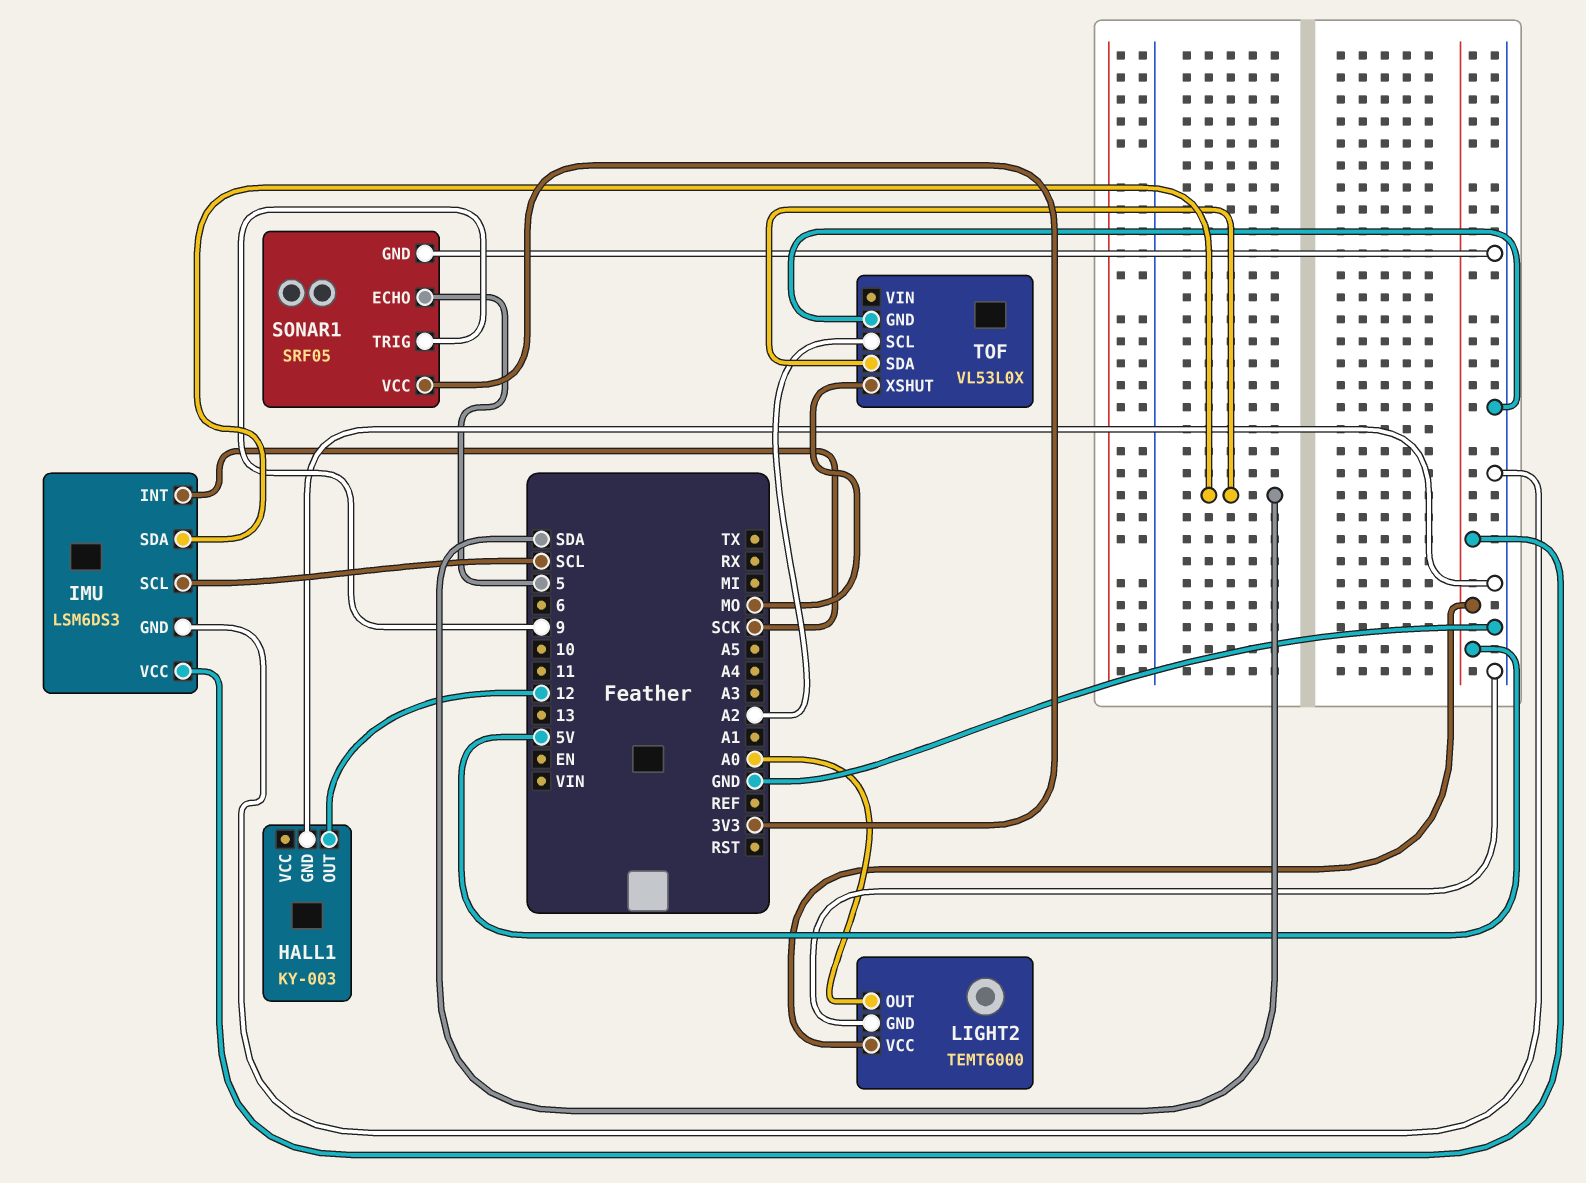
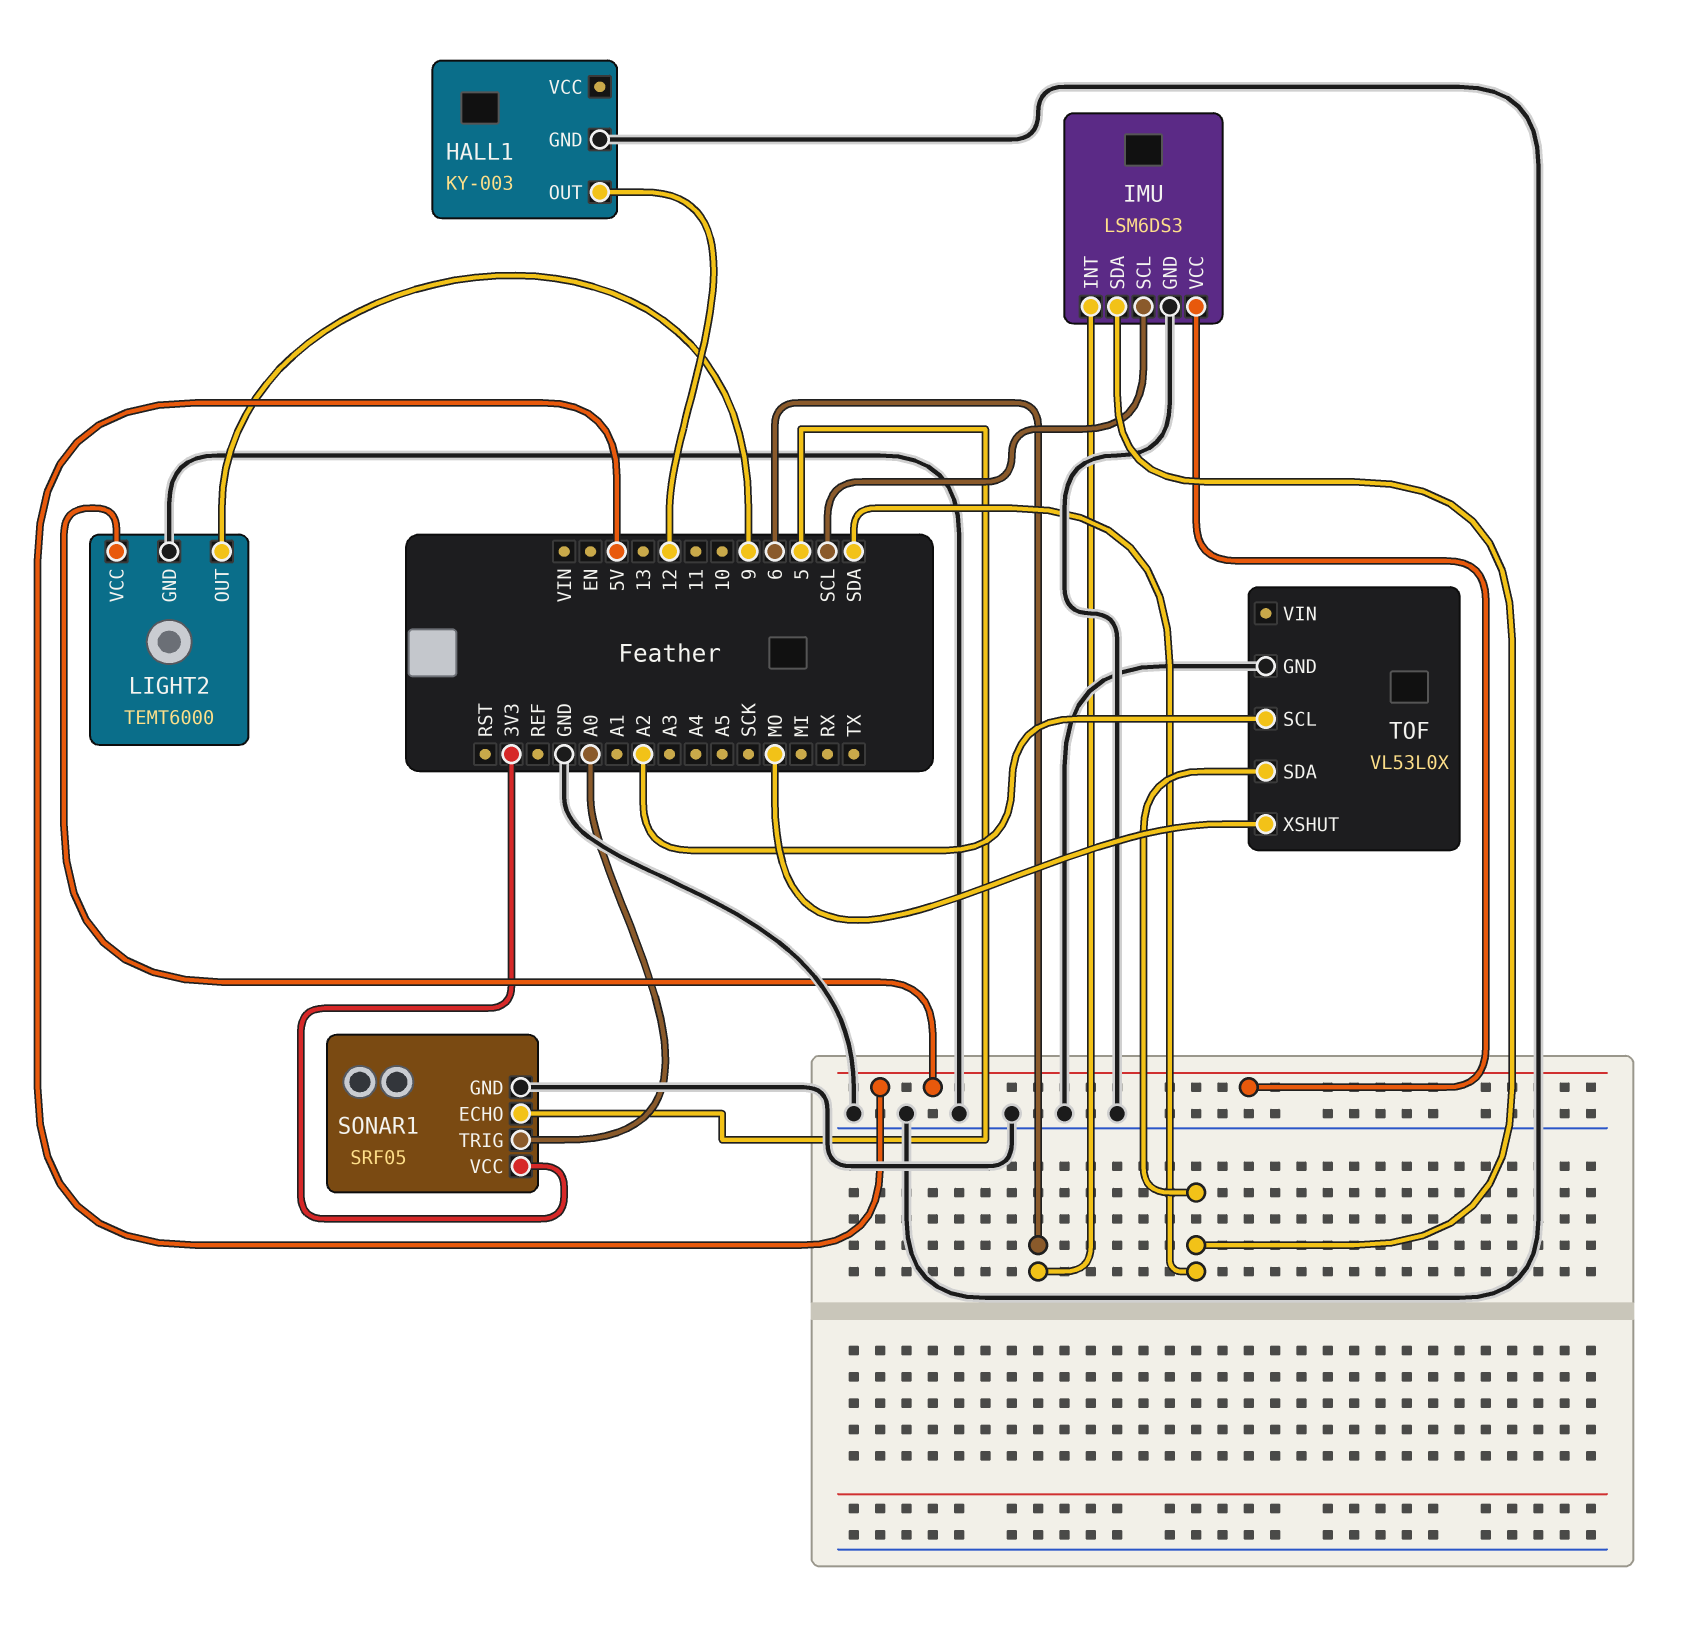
IMU pin INT: SCK -> 6
LIGHT2 pin OUT: A0 -> 9
SONAR1 pin TRIG: 9 -> A0

